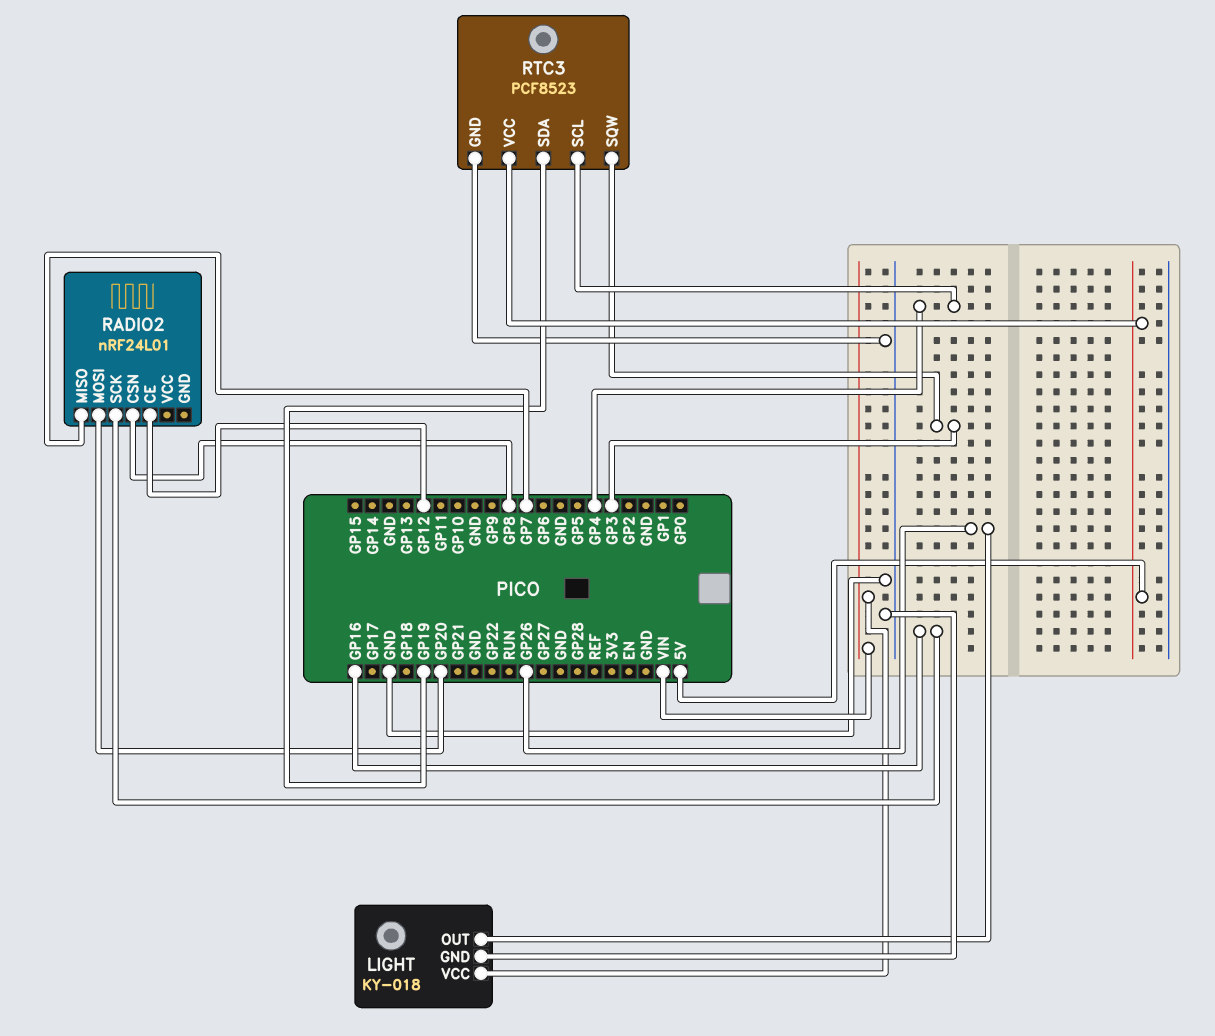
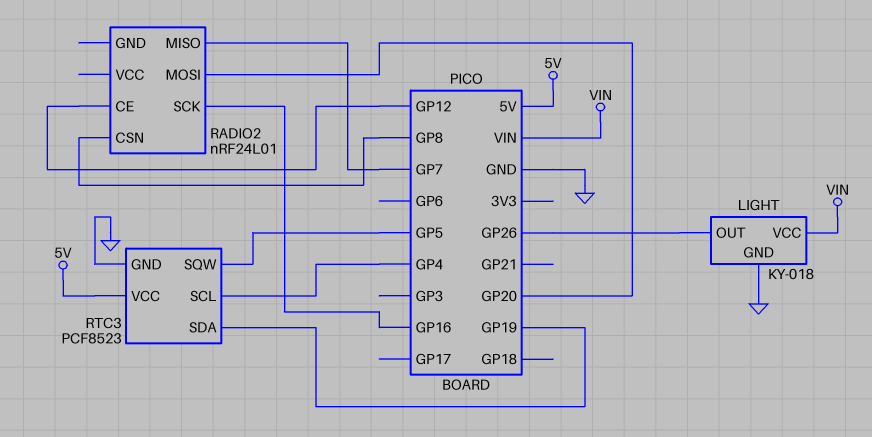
RTC3 pin SQW: GP3 -> GP5

